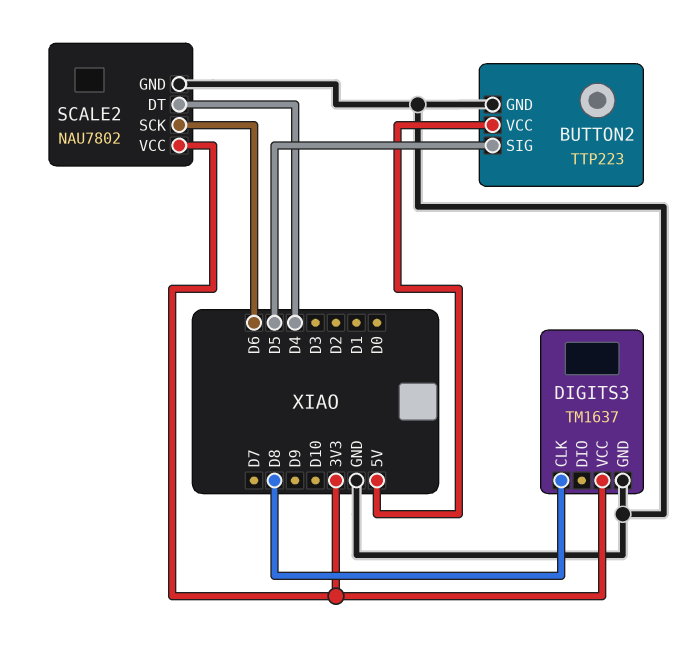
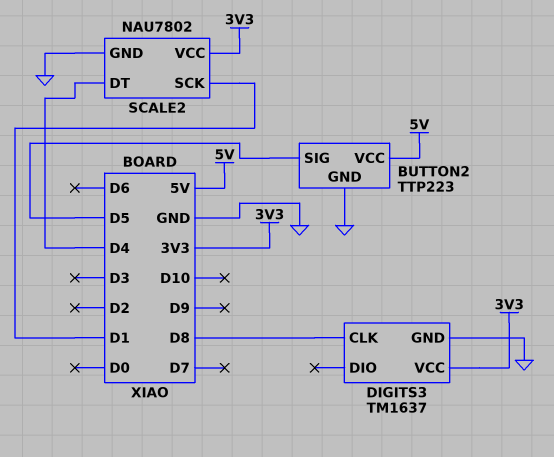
SCALE2 pin SCK: D6 -> D1

